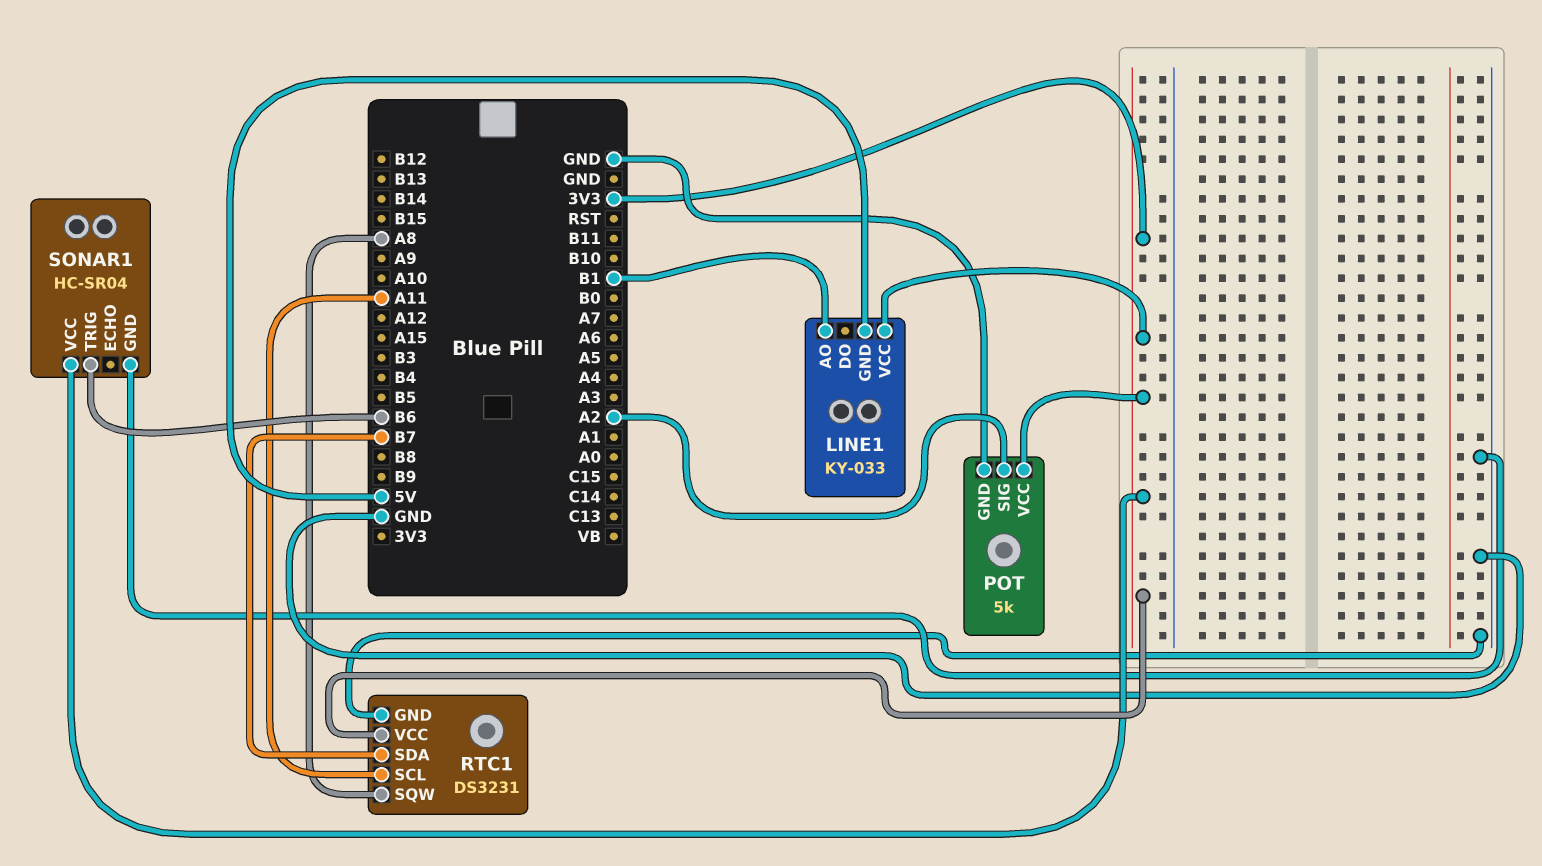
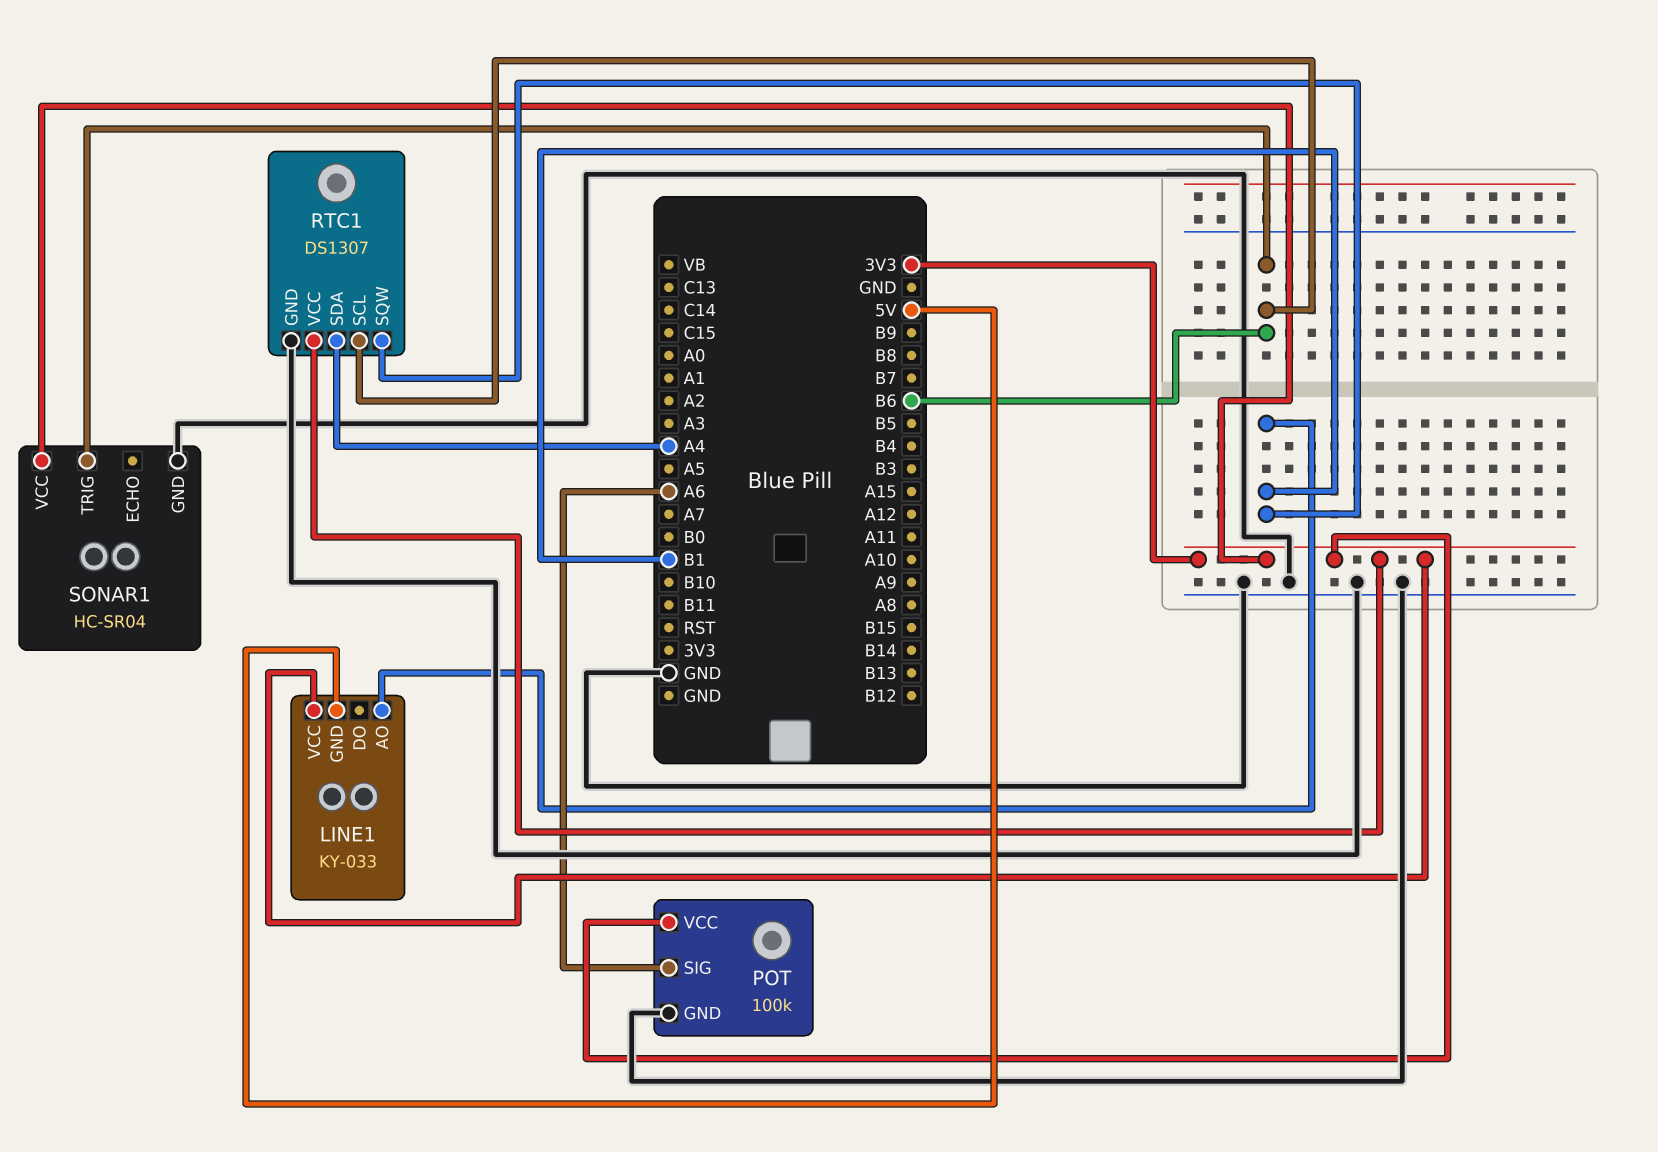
POT: 5k -> 100k
POT pin SIG: A2 -> A6
RTC1: DS3231 -> DS1307
RTC1 pin SCL: A11 -> B6
RTC1 pin SDA: B7 -> A4
RTC1 pin SQW: A8 -> B1

